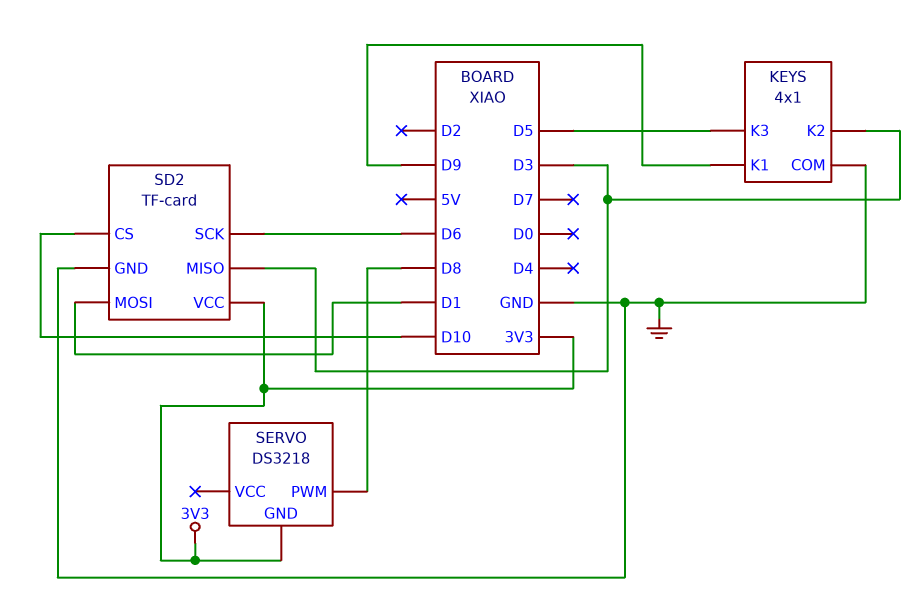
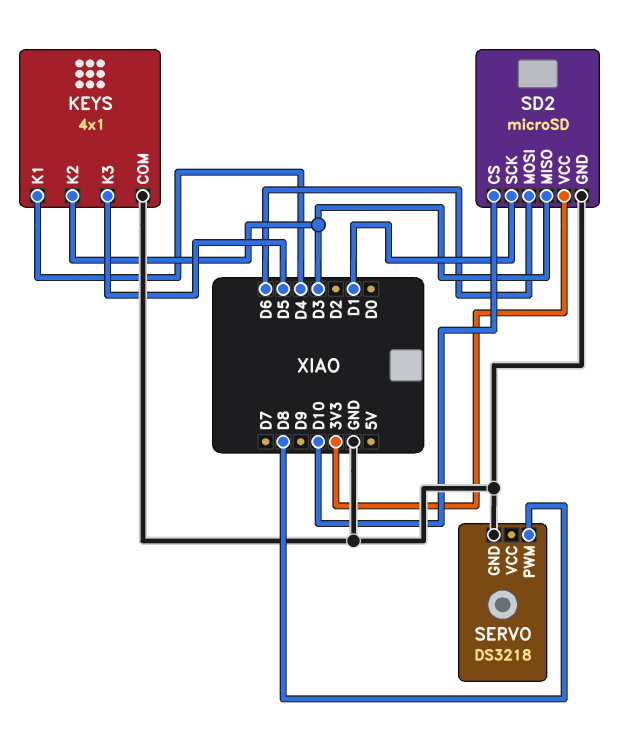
KEYS pin K1: D9 -> D4
SD2: TF-card -> microSD
SD2 pin MOSI: D1 -> D6
SD2 pin SCK: D6 -> D1
SERVO pin GND: 3V3 -> GND

